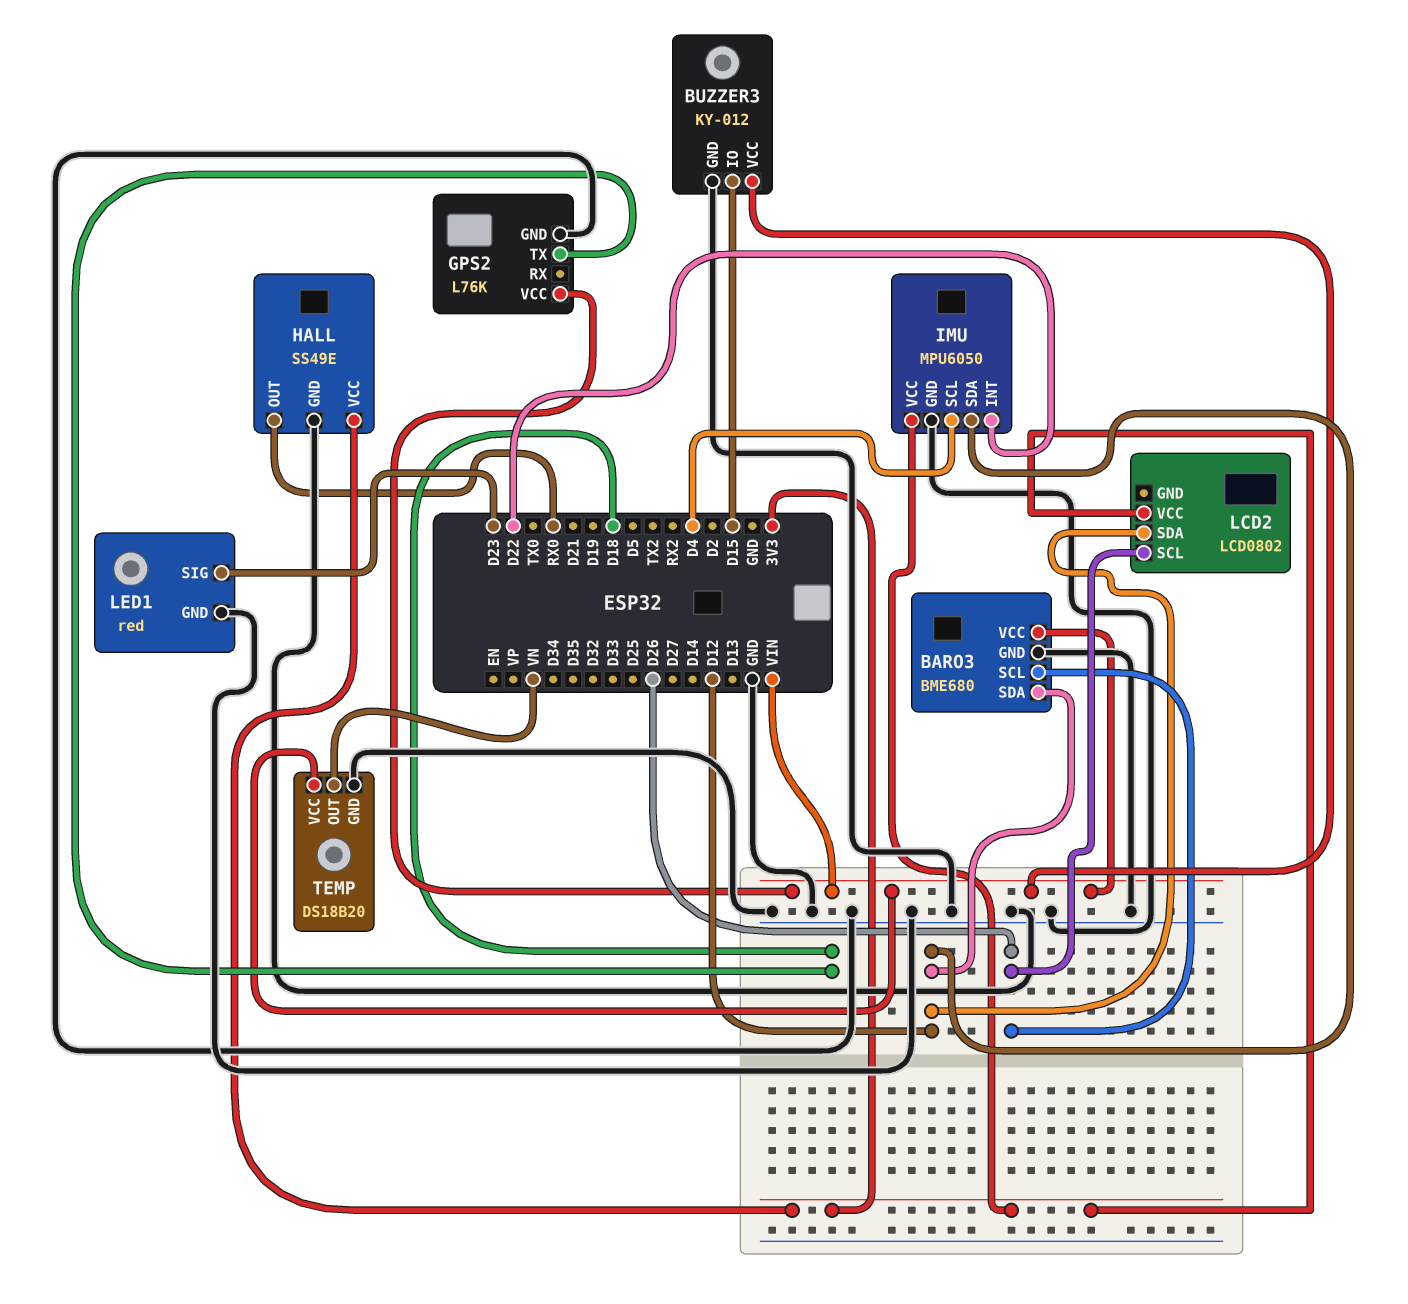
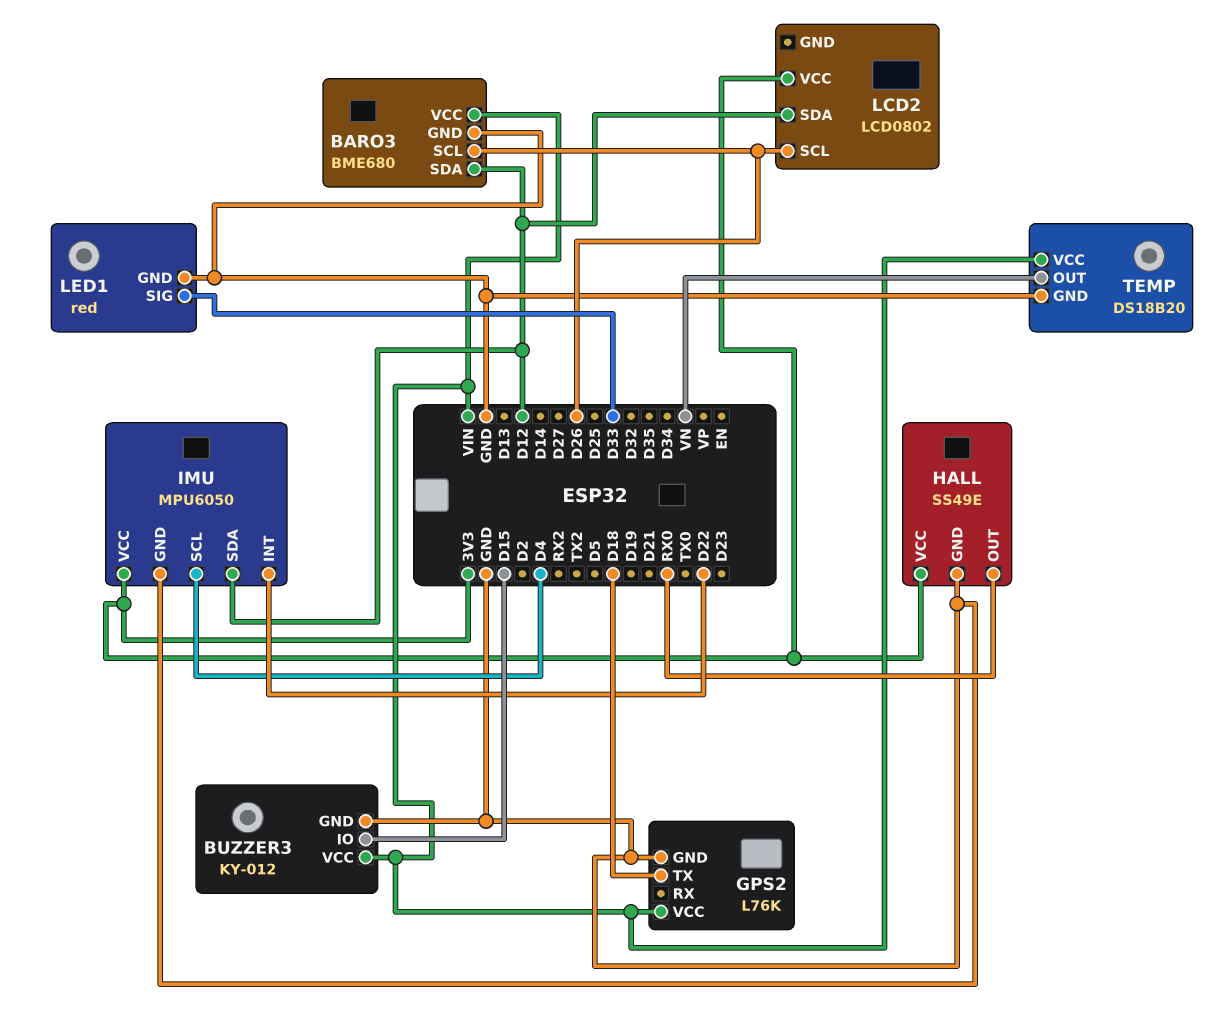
LED1 pin SIG: D23 -> D33

